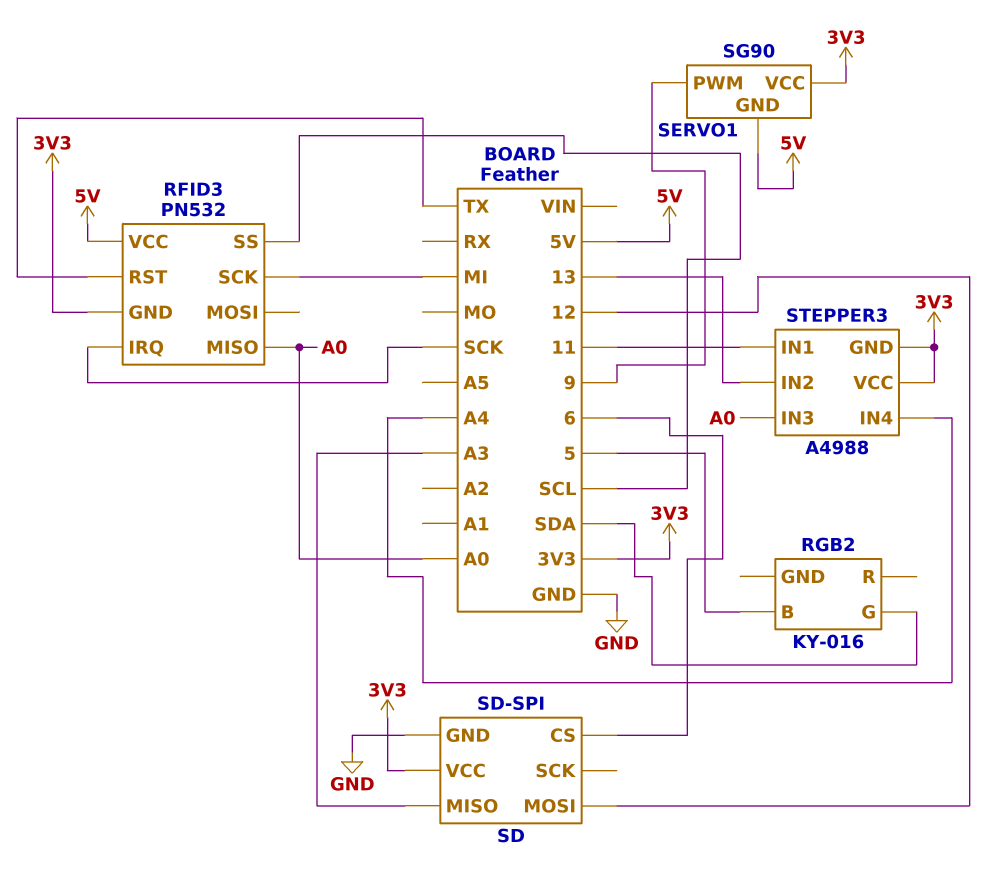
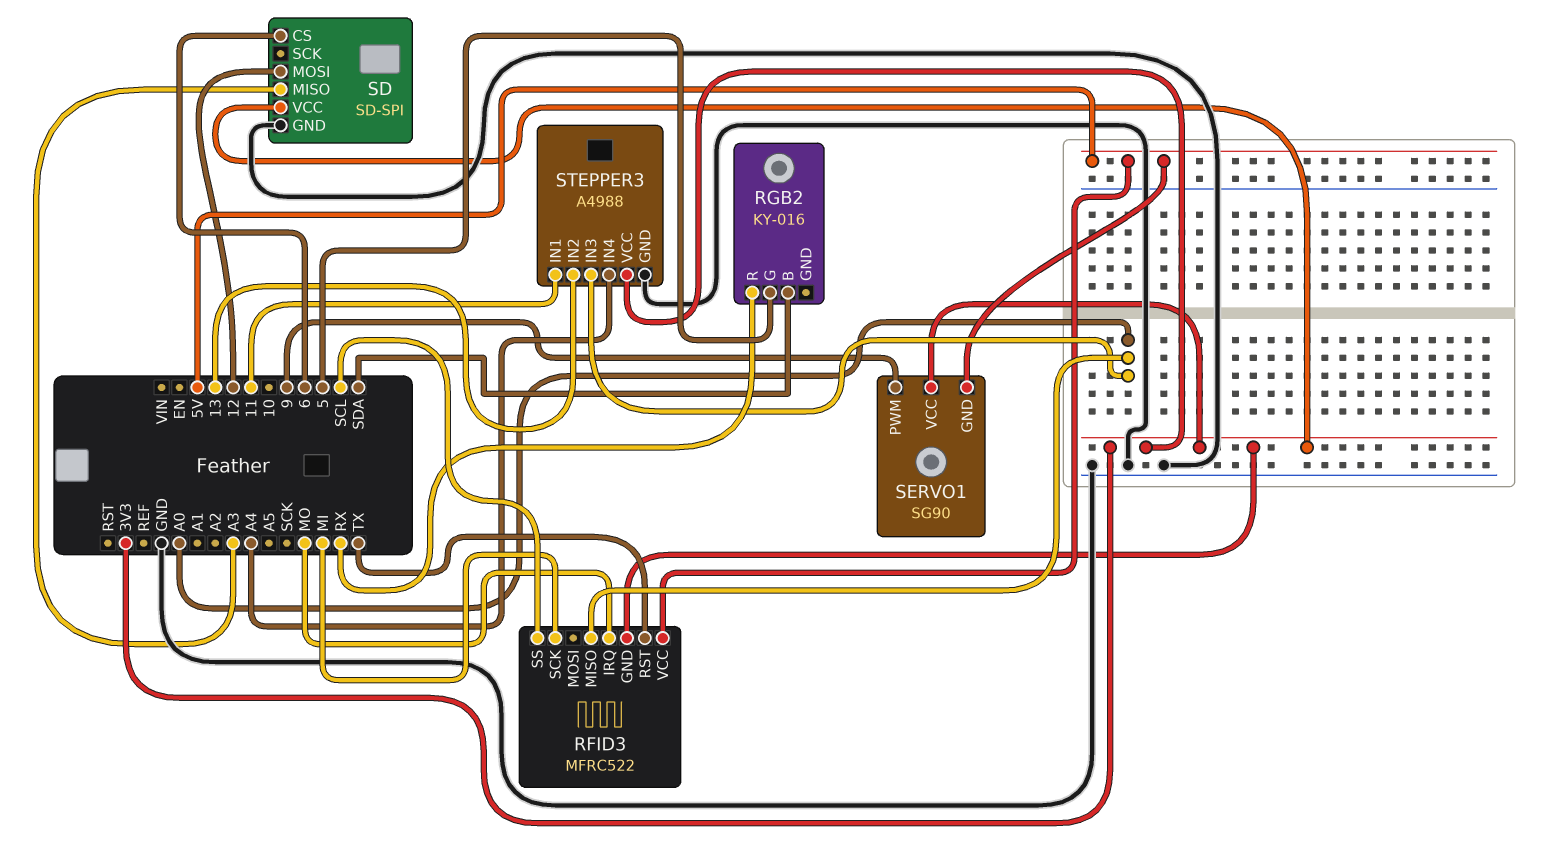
RFID3: PN532 -> MFRC522
RFID3 pin IRQ: SCK -> MO
RGB2 pin B: 5 -> SDA
RGB2 pin G: SDA -> 5
RGB2 pin R: none -> RX
STEPPER3 pin GND: 3V3 -> GND

